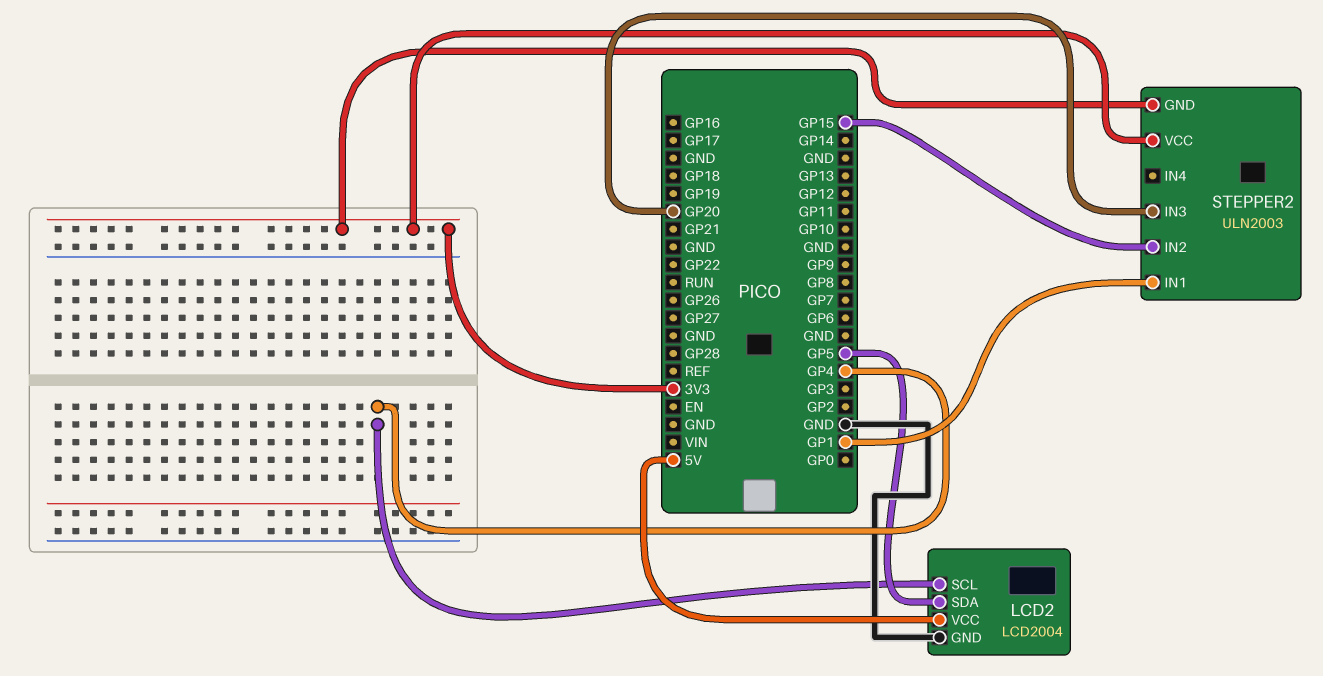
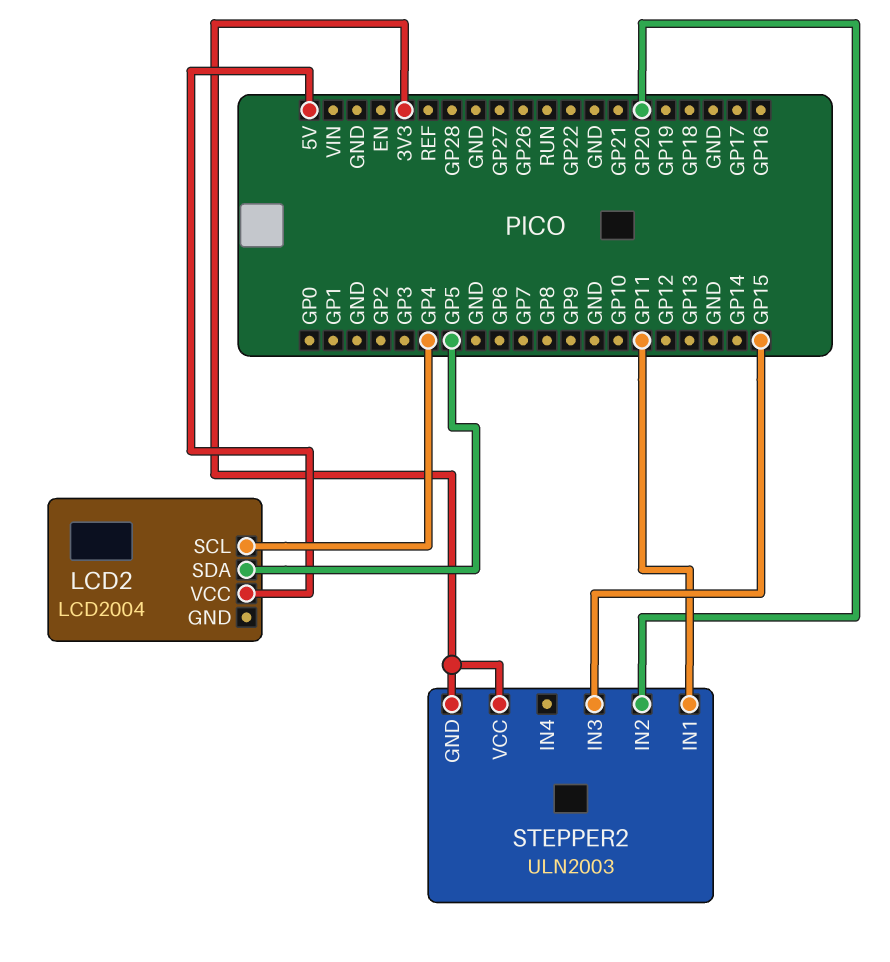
LCD2 pin GND: GND -> none
STEPPER2 pin IN1: GP1 -> GP11
STEPPER2 pin IN2: GP15 -> GP20
STEPPER2 pin IN3: GP20 -> GP15

